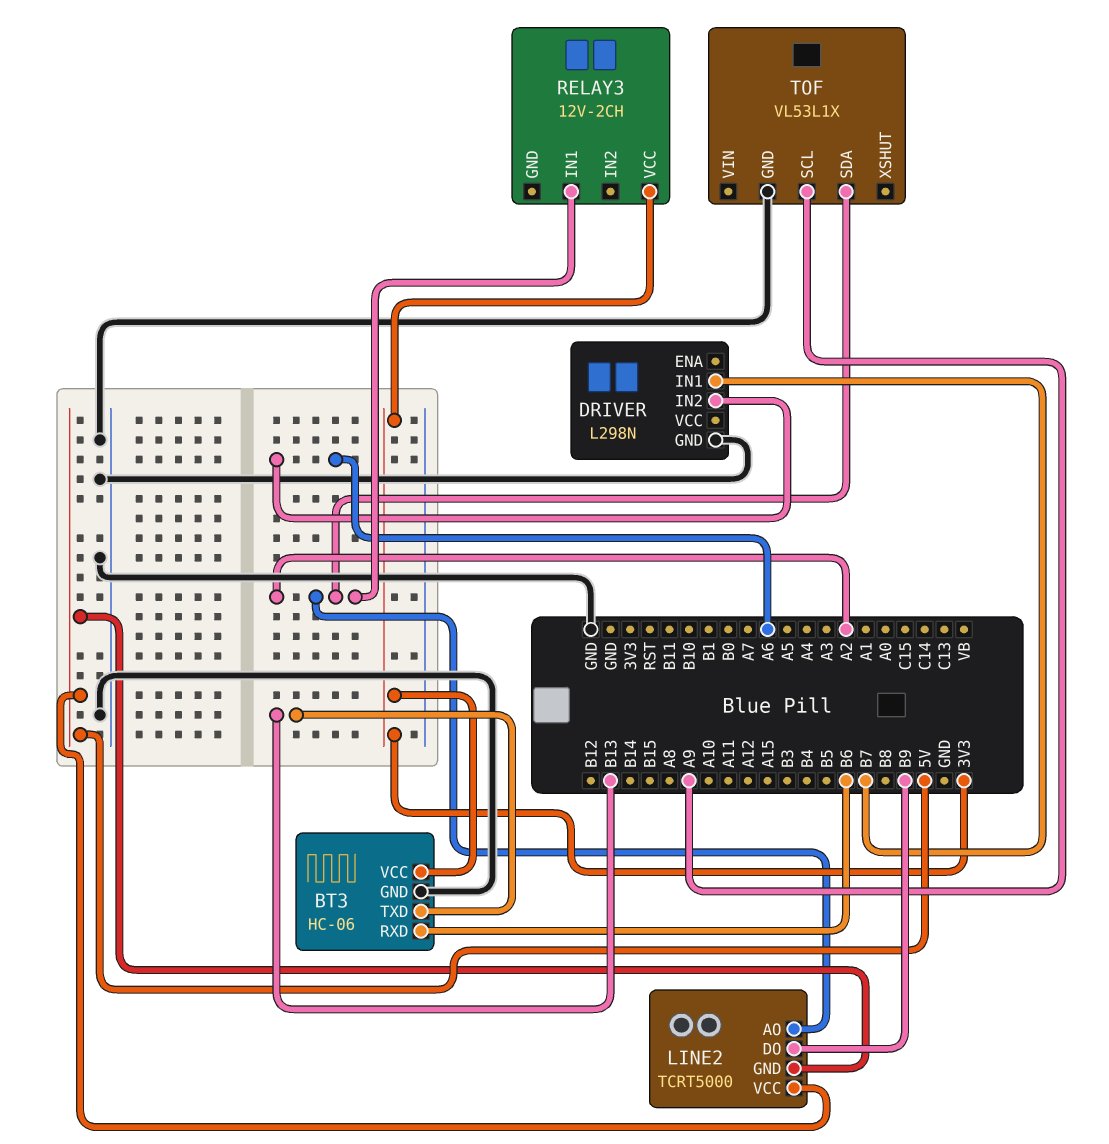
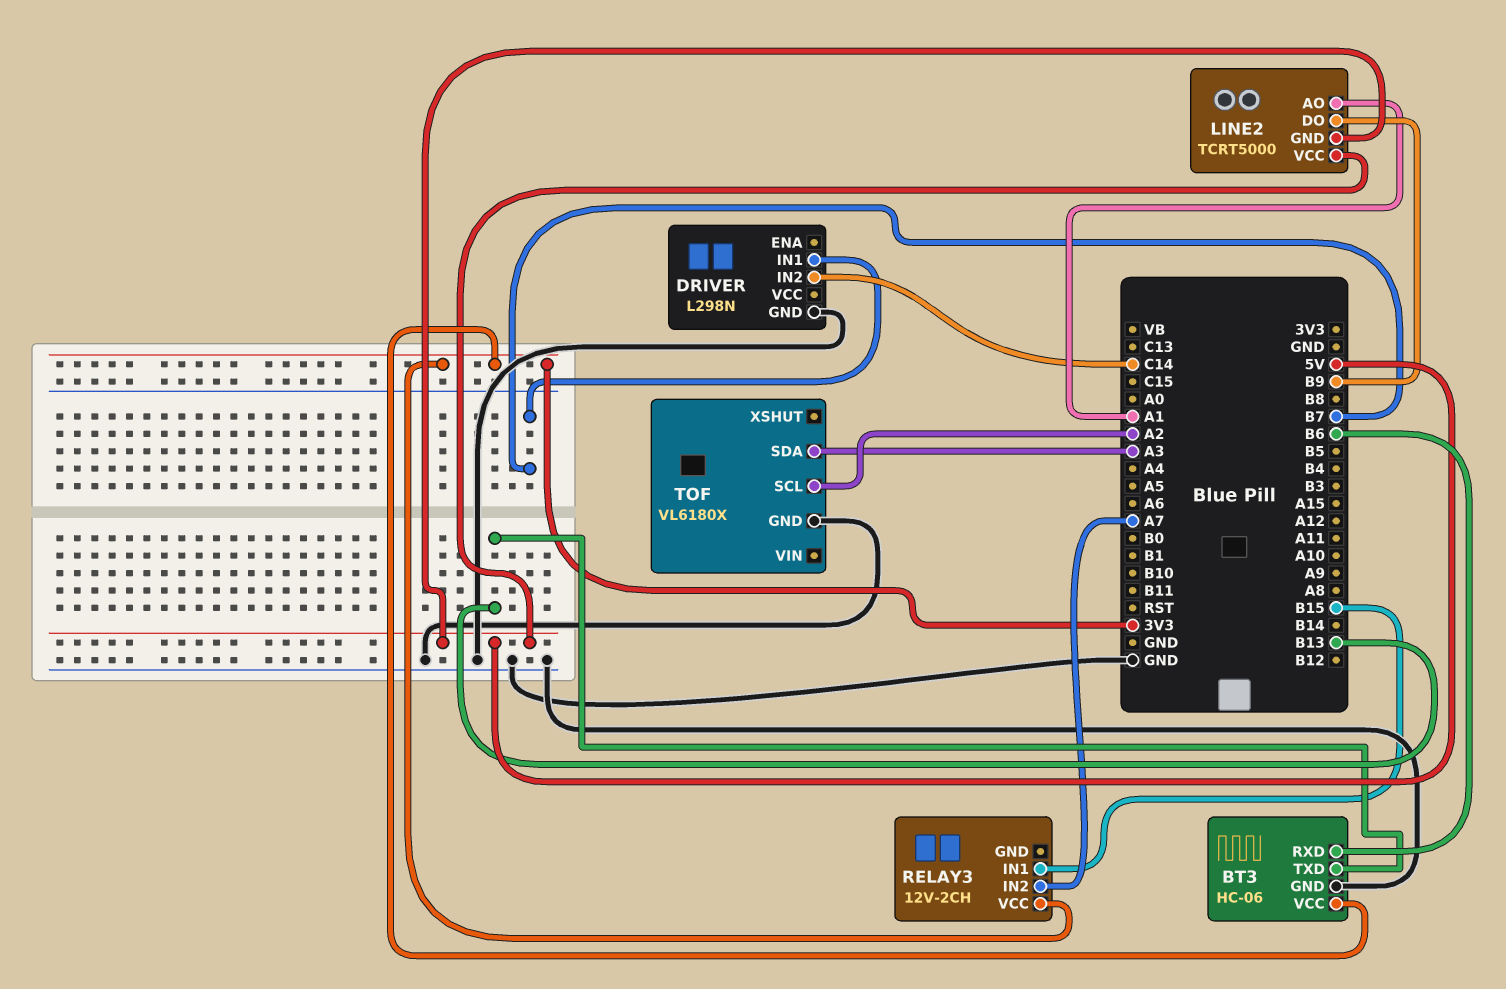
DRIVER pin IN2: A6 -> C14
LINE2 pin AO: A2 -> A1
RELAY3 pin IN1: A2 -> B15
RELAY3 pin IN2: none -> A7
TOF: VL53L1X -> VL6180X
TOF pin SCL: A9 -> A2
TOF pin SDA: A2 -> A3

